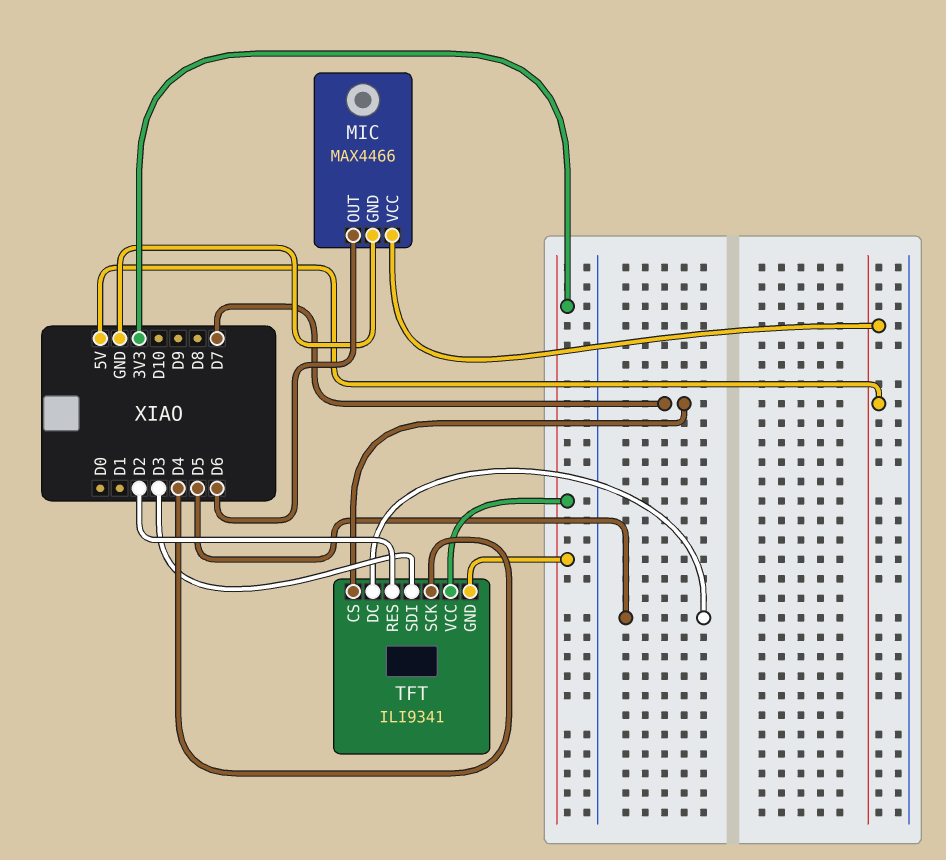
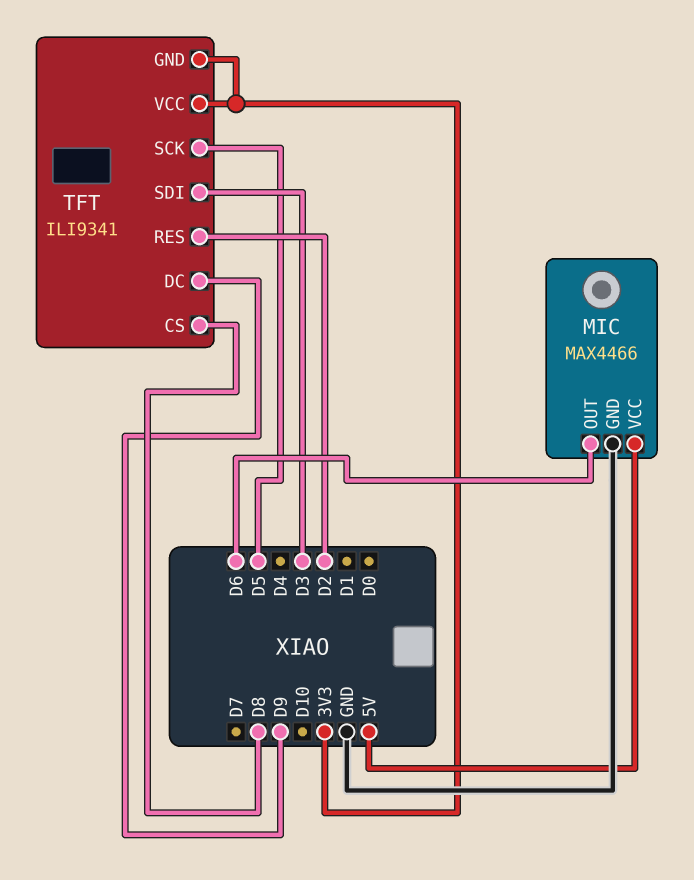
TFT pin CS: D7 -> D8
TFT pin DC: D5 -> D9
TFT pin SCK: D4 -> D5

